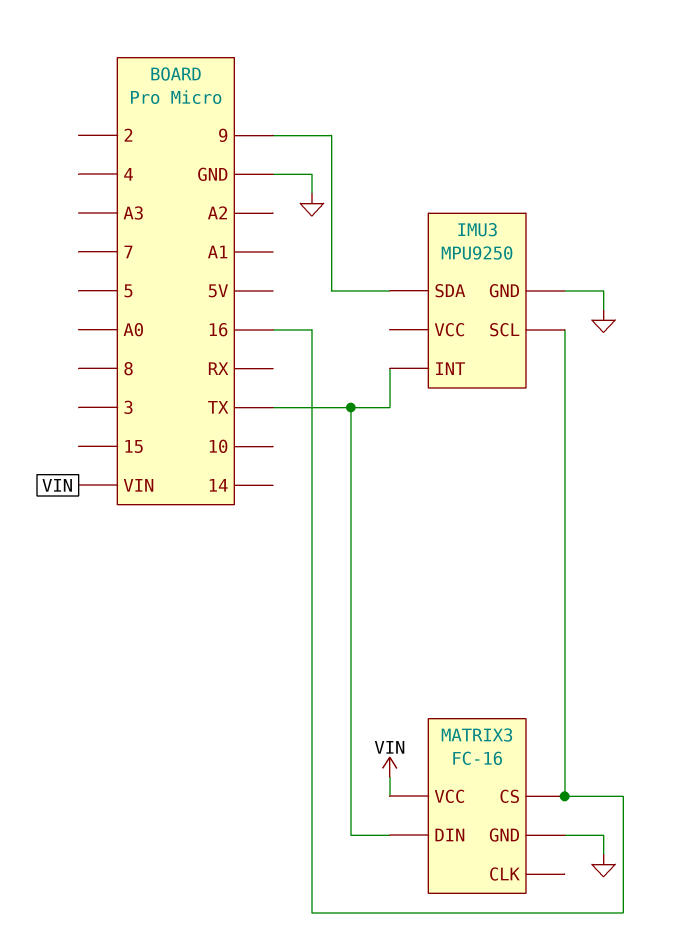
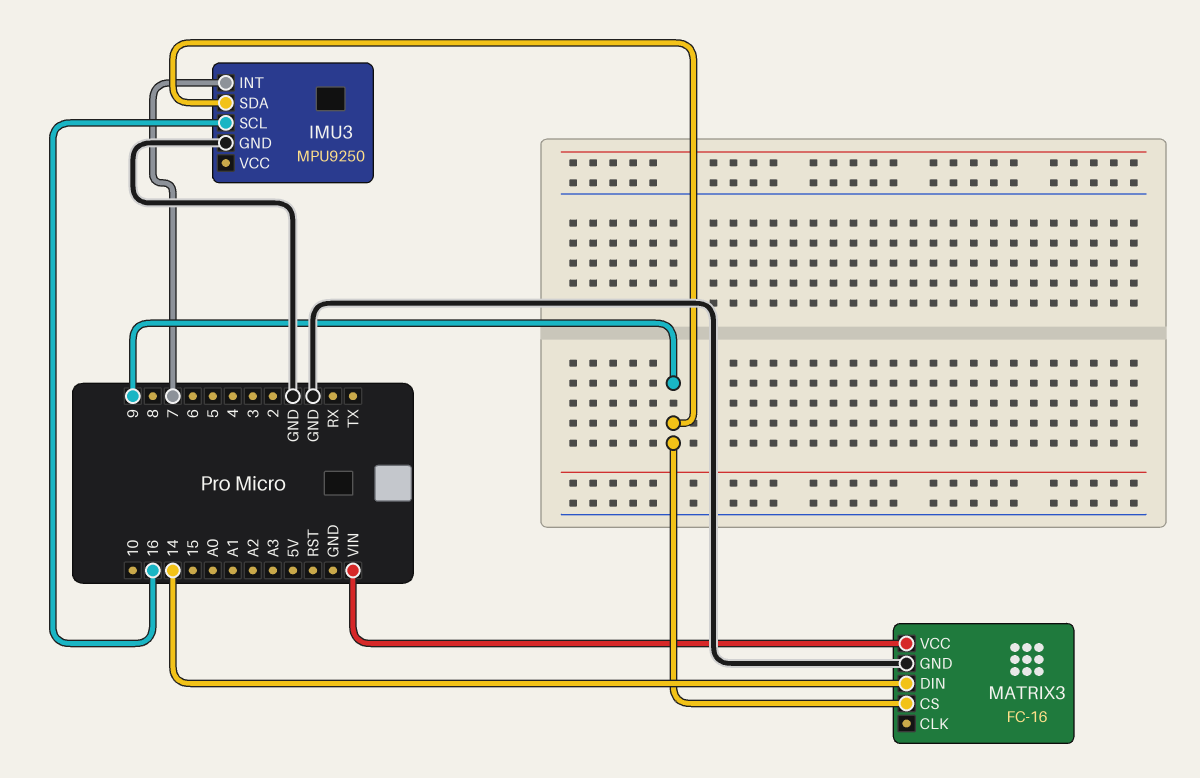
IMU3 pin INT: TX -> 7
MATRIX3 pin CS: 16 -> 9
MATRIX3 pin DIN: TX -> 14

